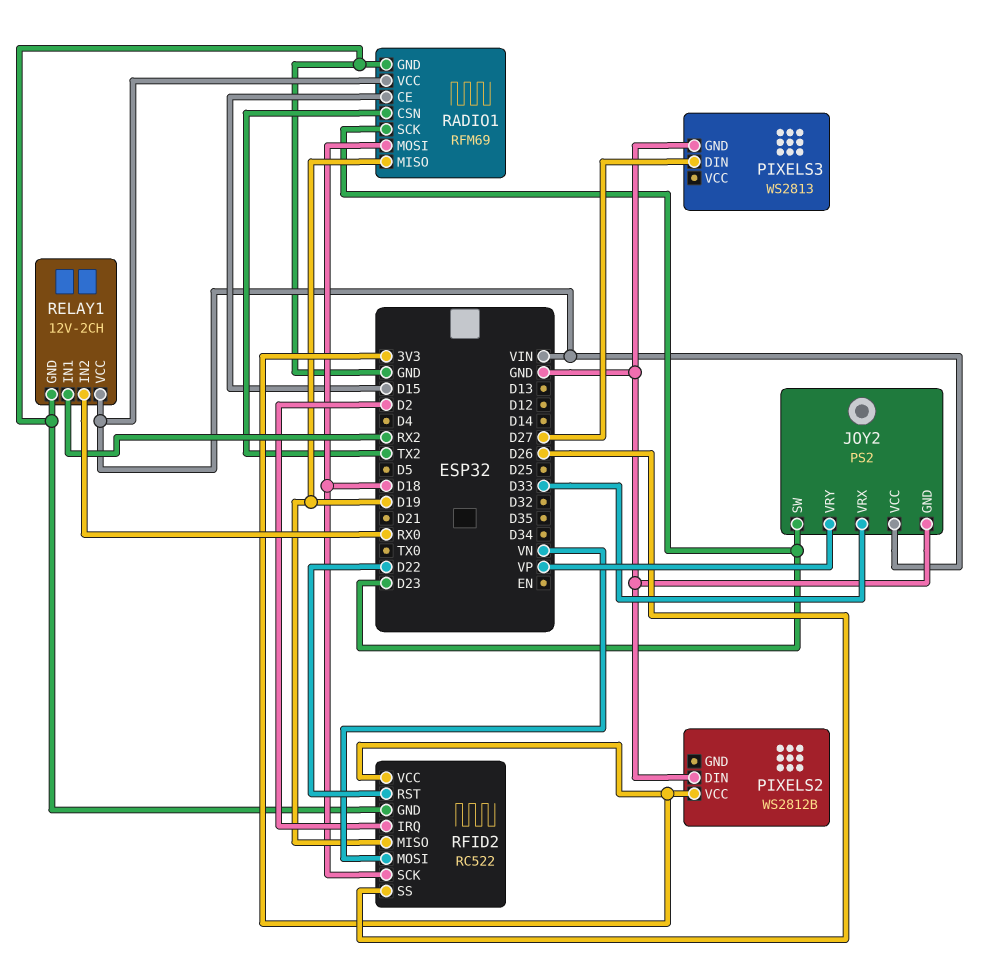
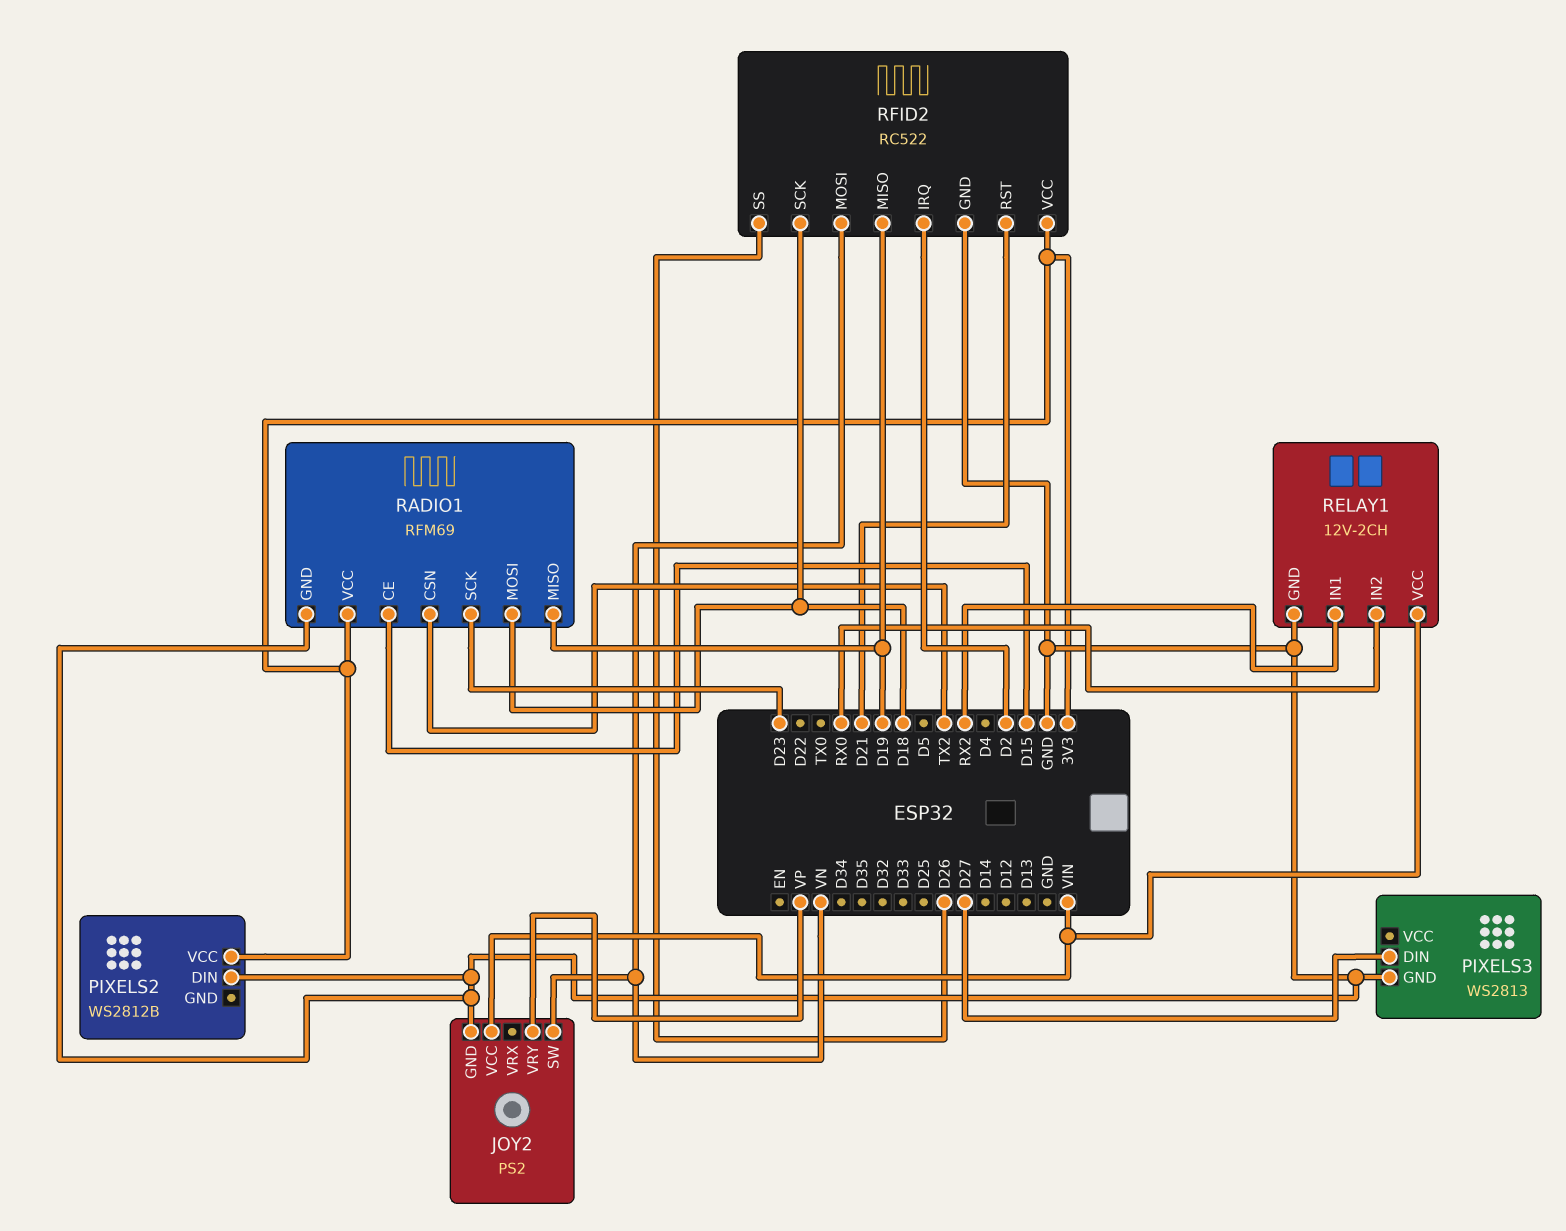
JOY2 pin SW: D23 -> VN
JOY2 pin VRX: D33 -> none
RADIO1 pin VCC: VIN -> 3V3
RFID2 pin RST: D22 -> D21

